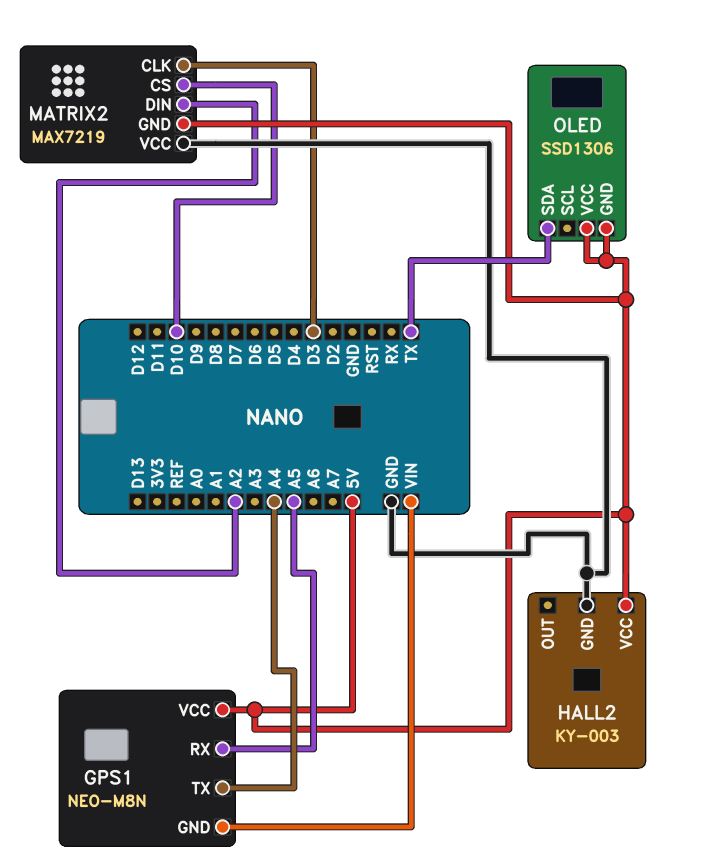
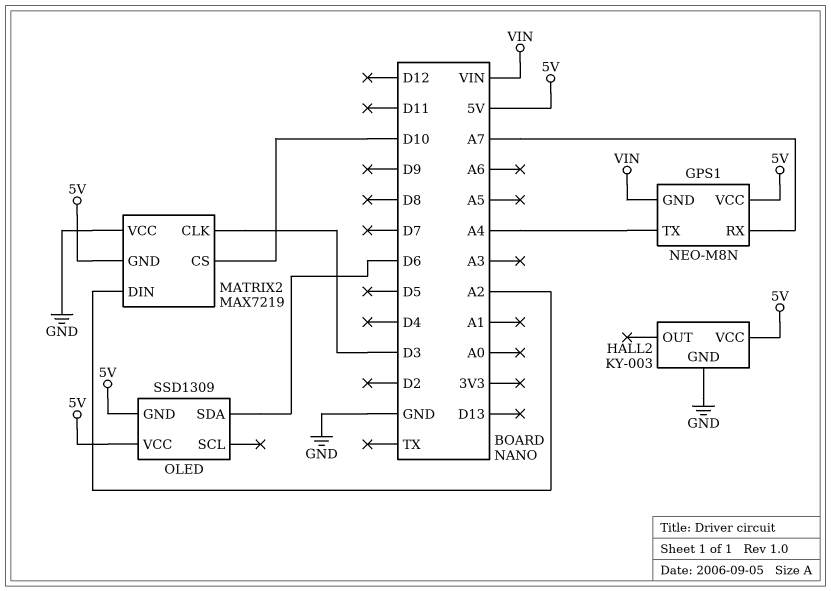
GPS1 pin RX: A5 -> A7
OLED: SSD1306 -> SSD1309
OLED pin SDA: TX -> D6

